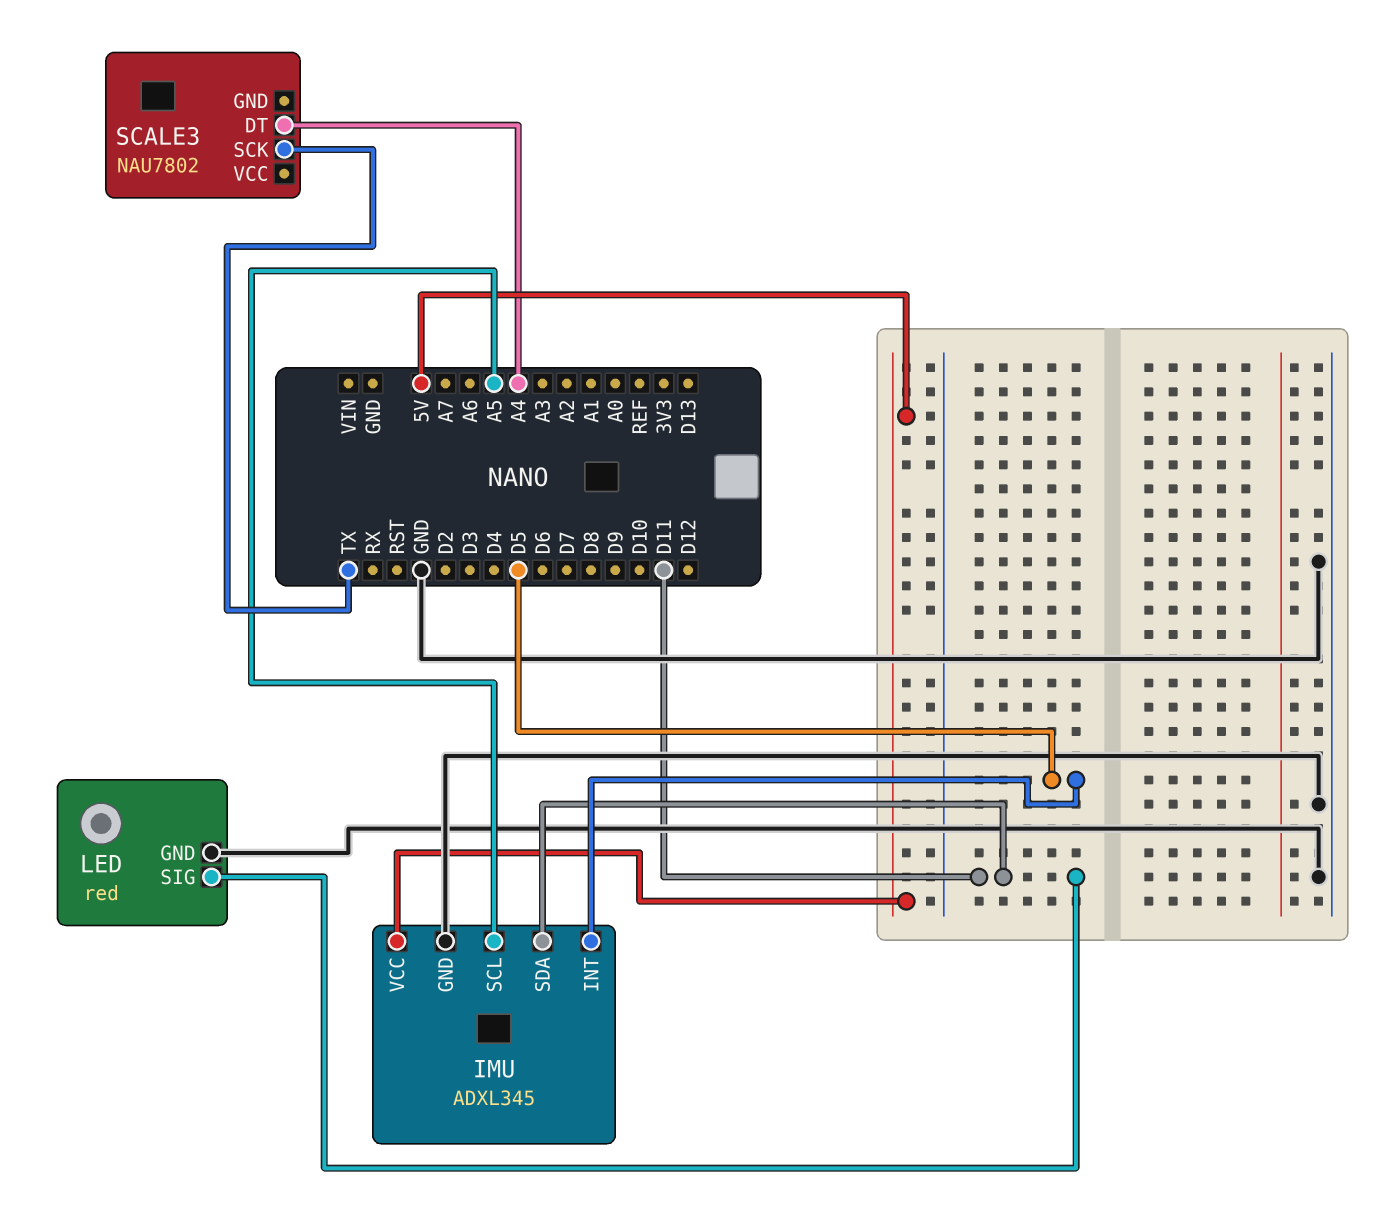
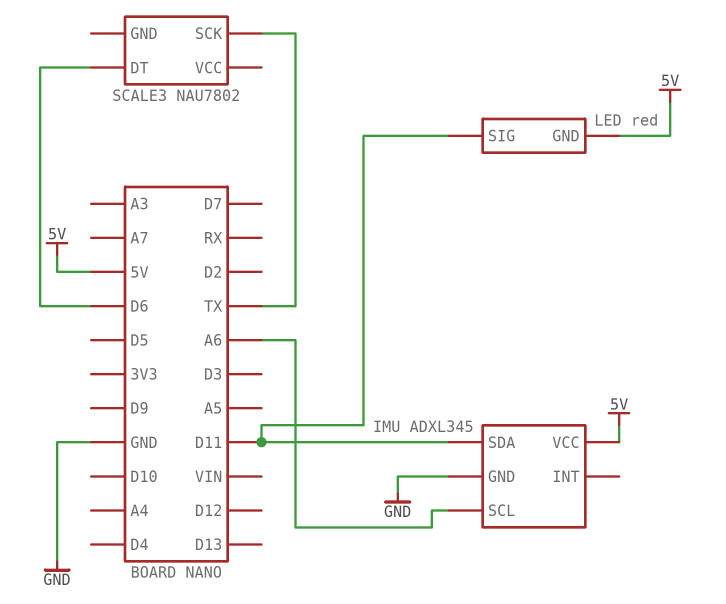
IMU pin INT: D5 -> none
IMU pin SCL: A5 -> A6
LED pin GND: GND -> 5V
SCALE3 pin DT: A4 -> D6

